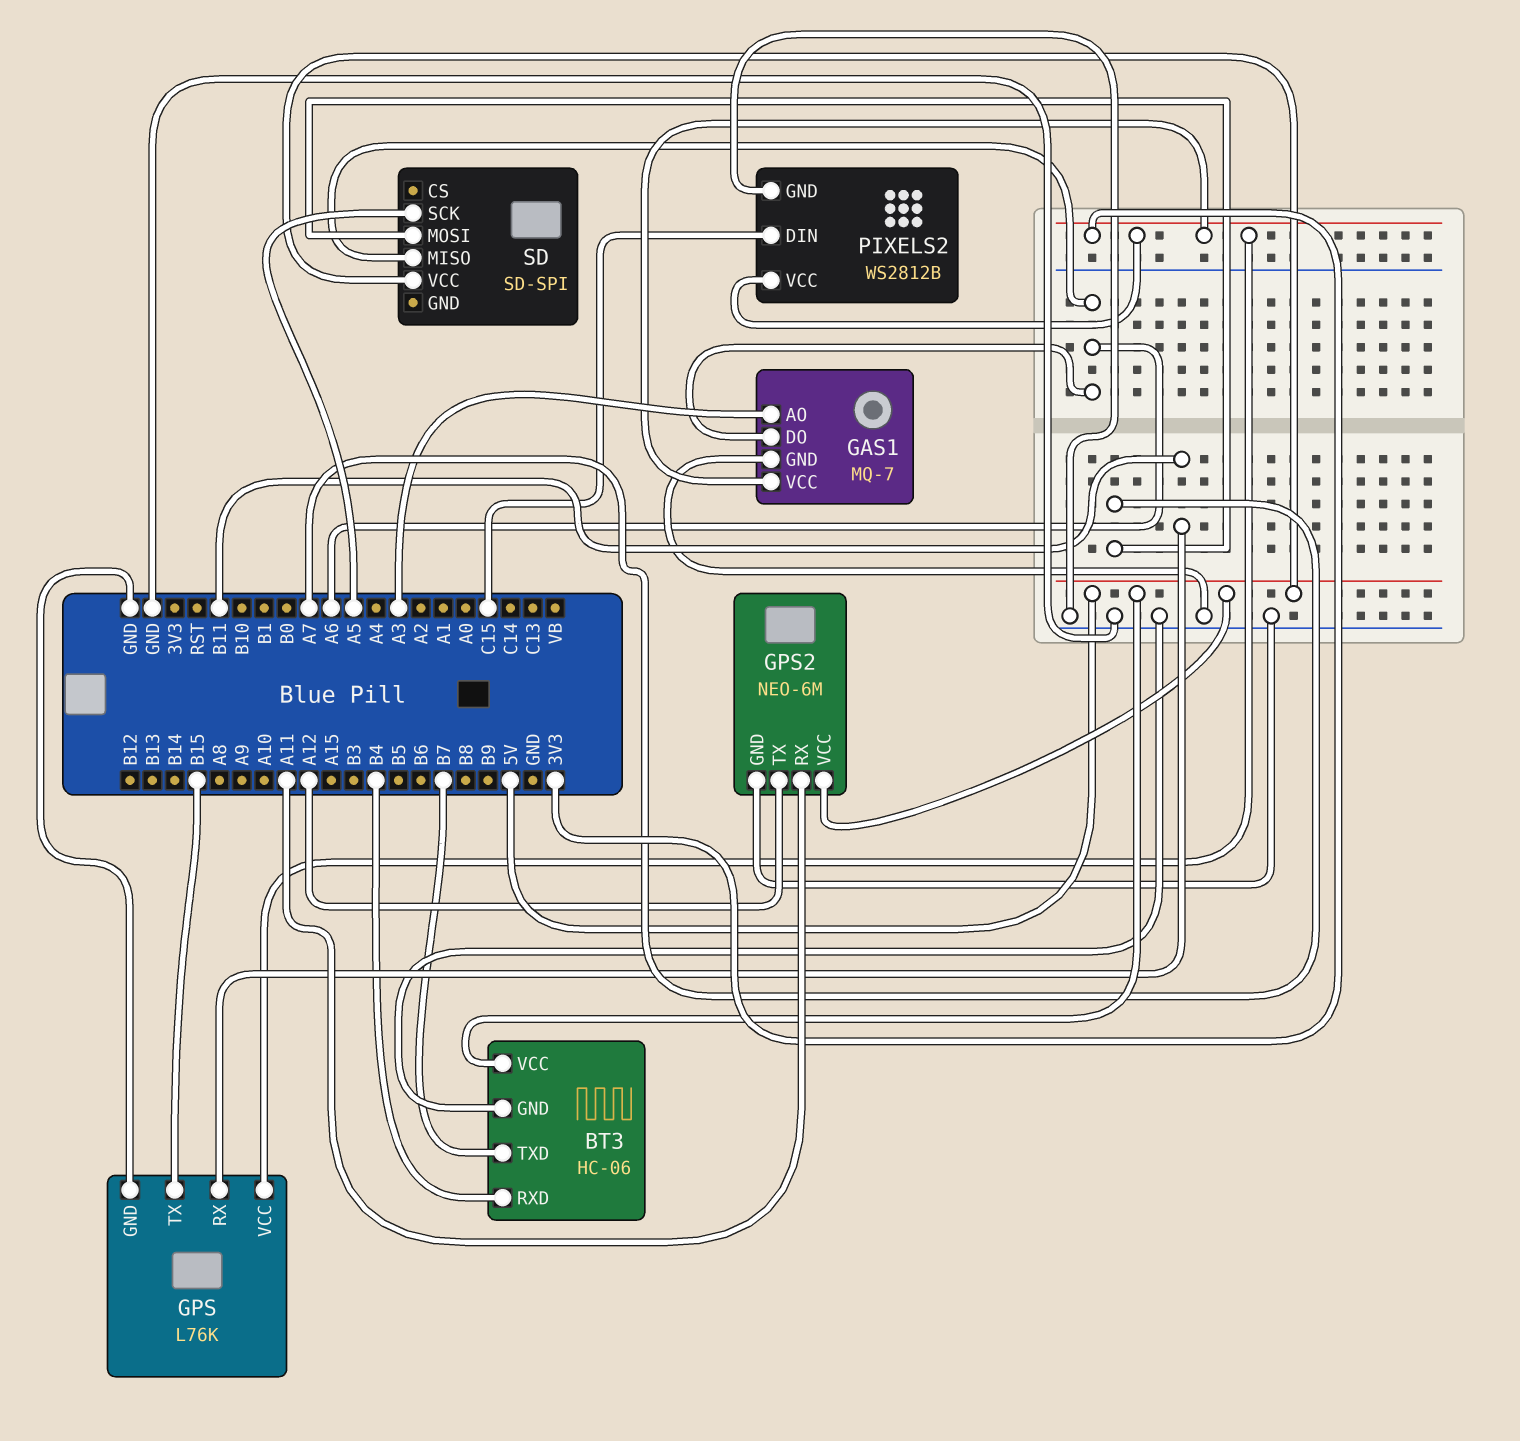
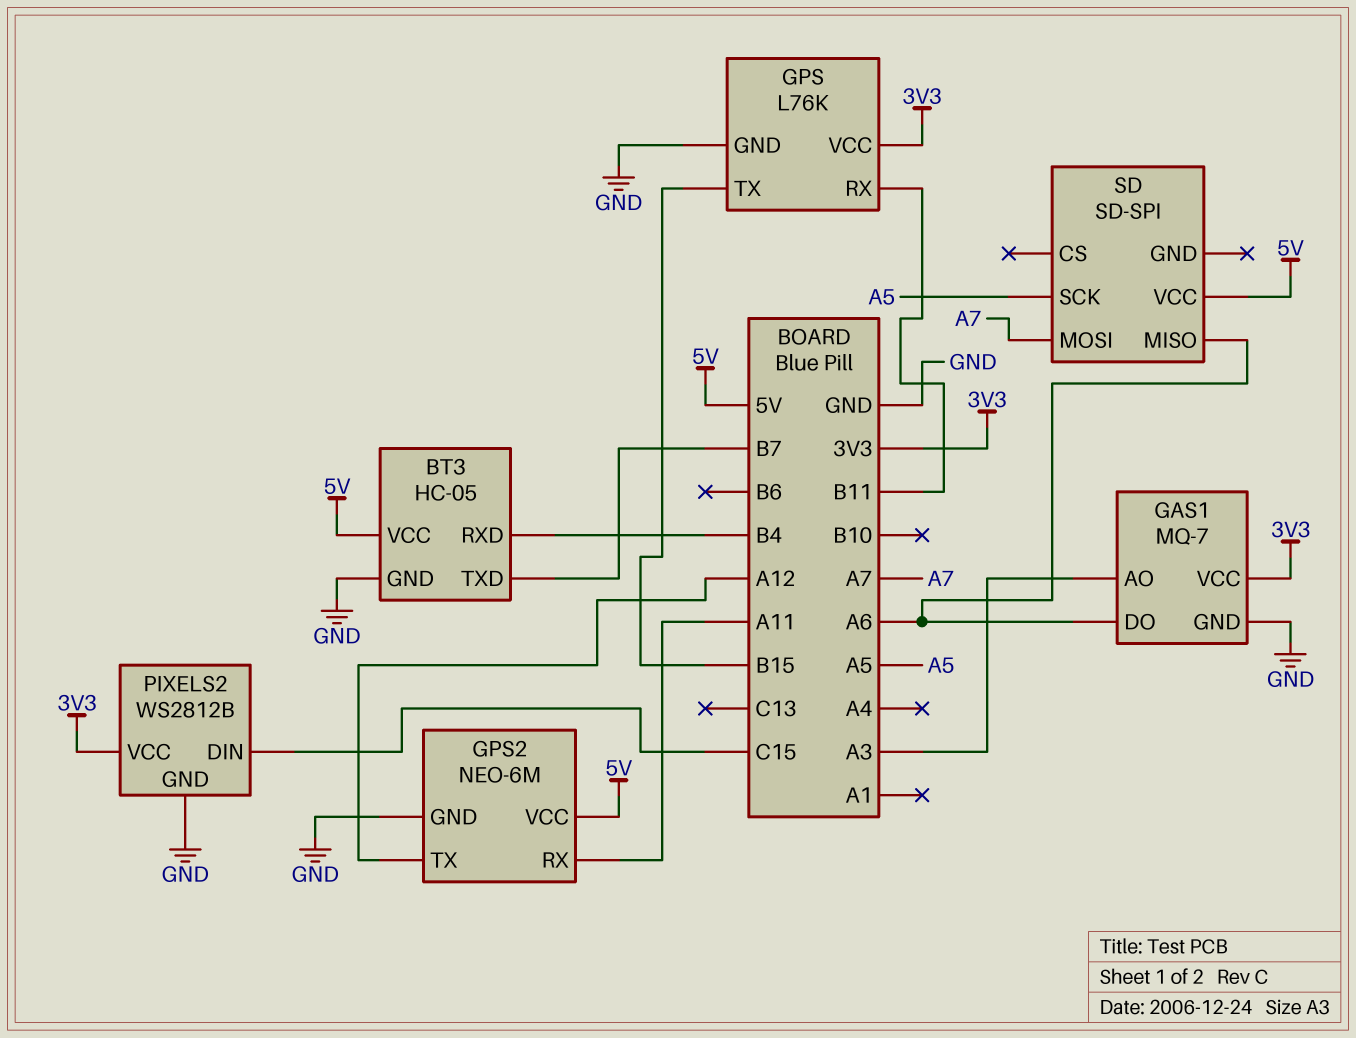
BT3: HC-06 -> HC-05

